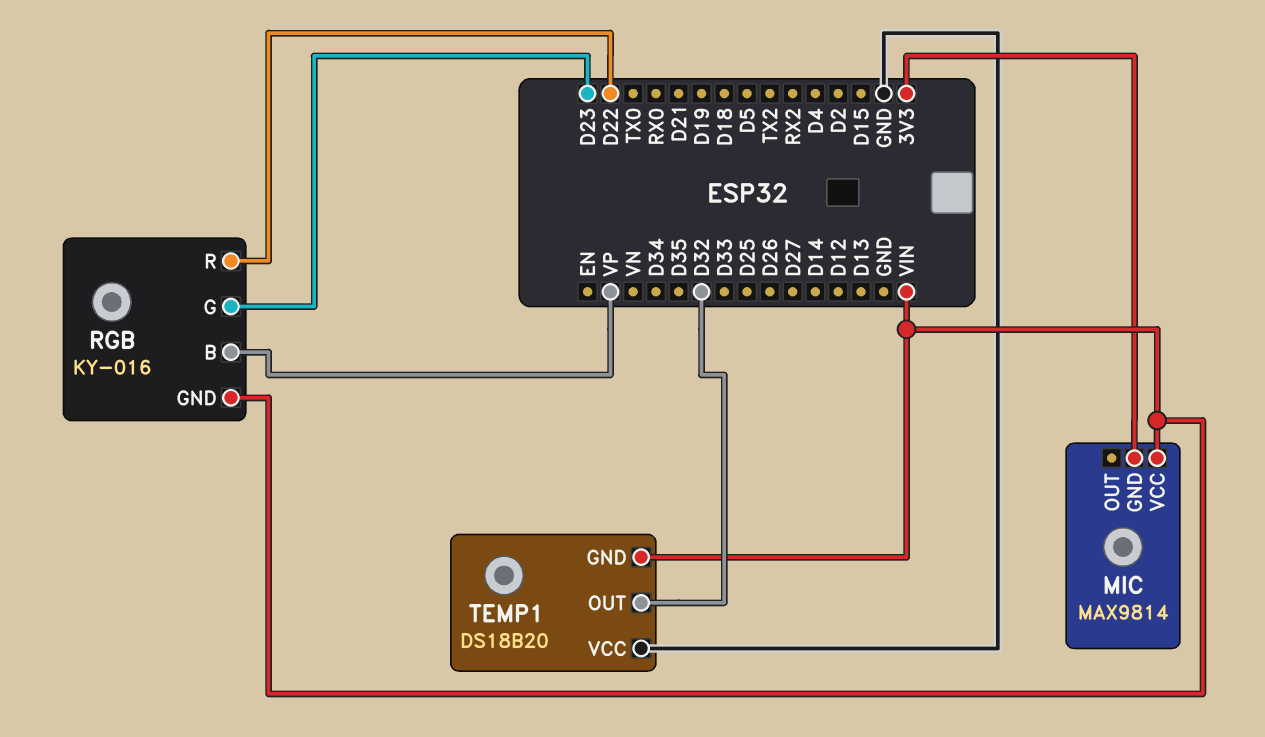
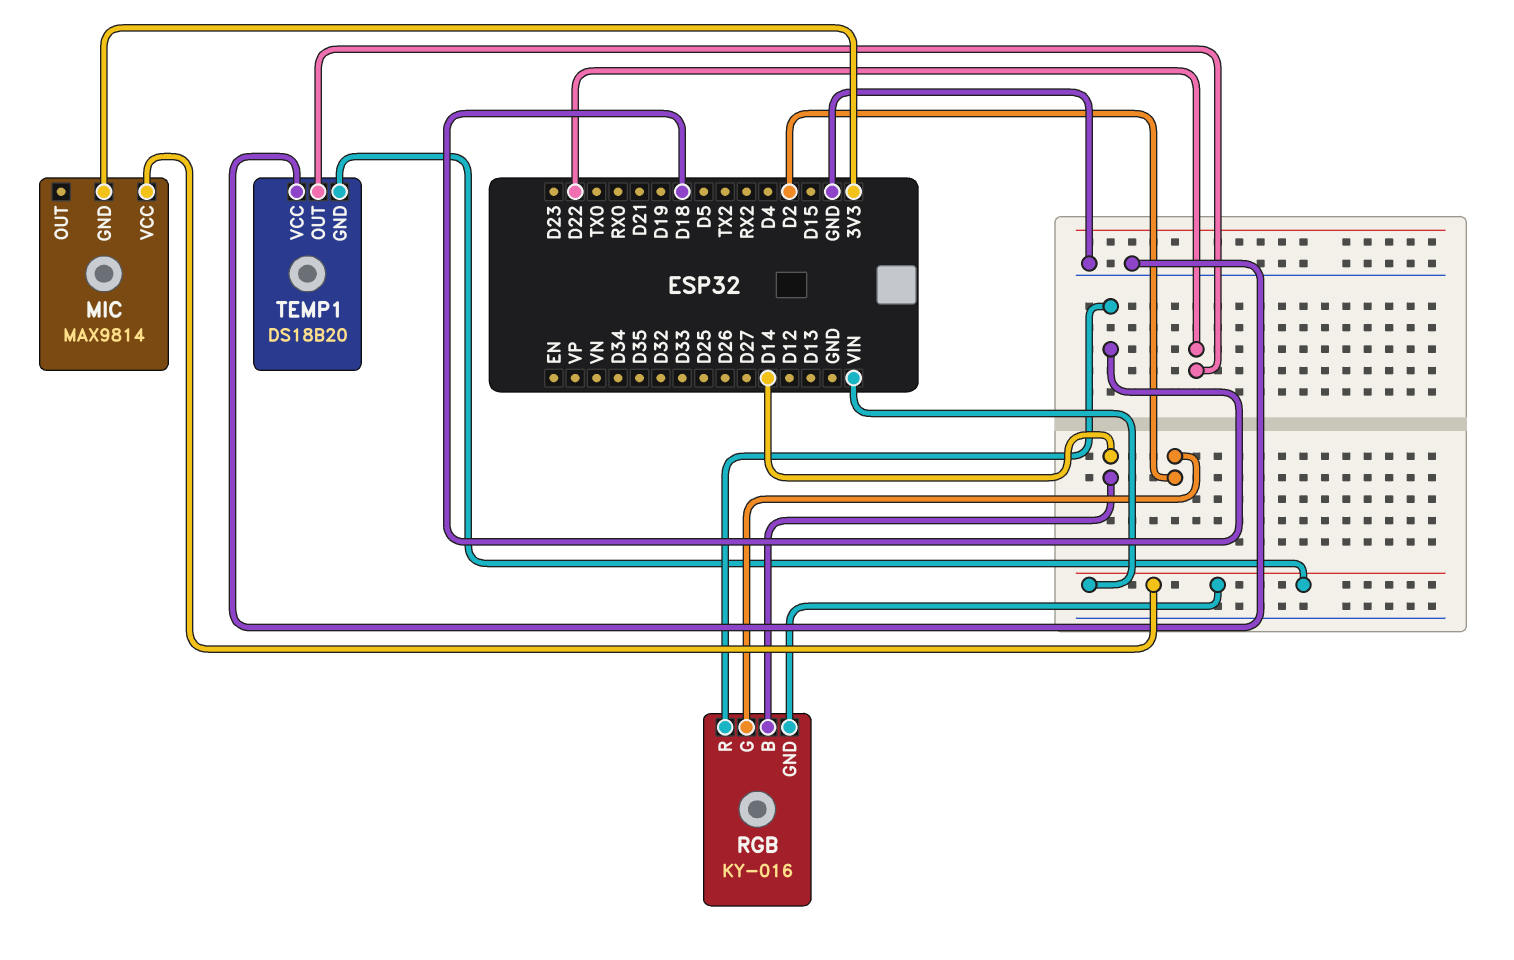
RGB pin B: VP -> D14
RGB pin G: D23 -> D2
RGB pin R: D22 -> D18
TEMP1 pin OUT: D32 -> D22

